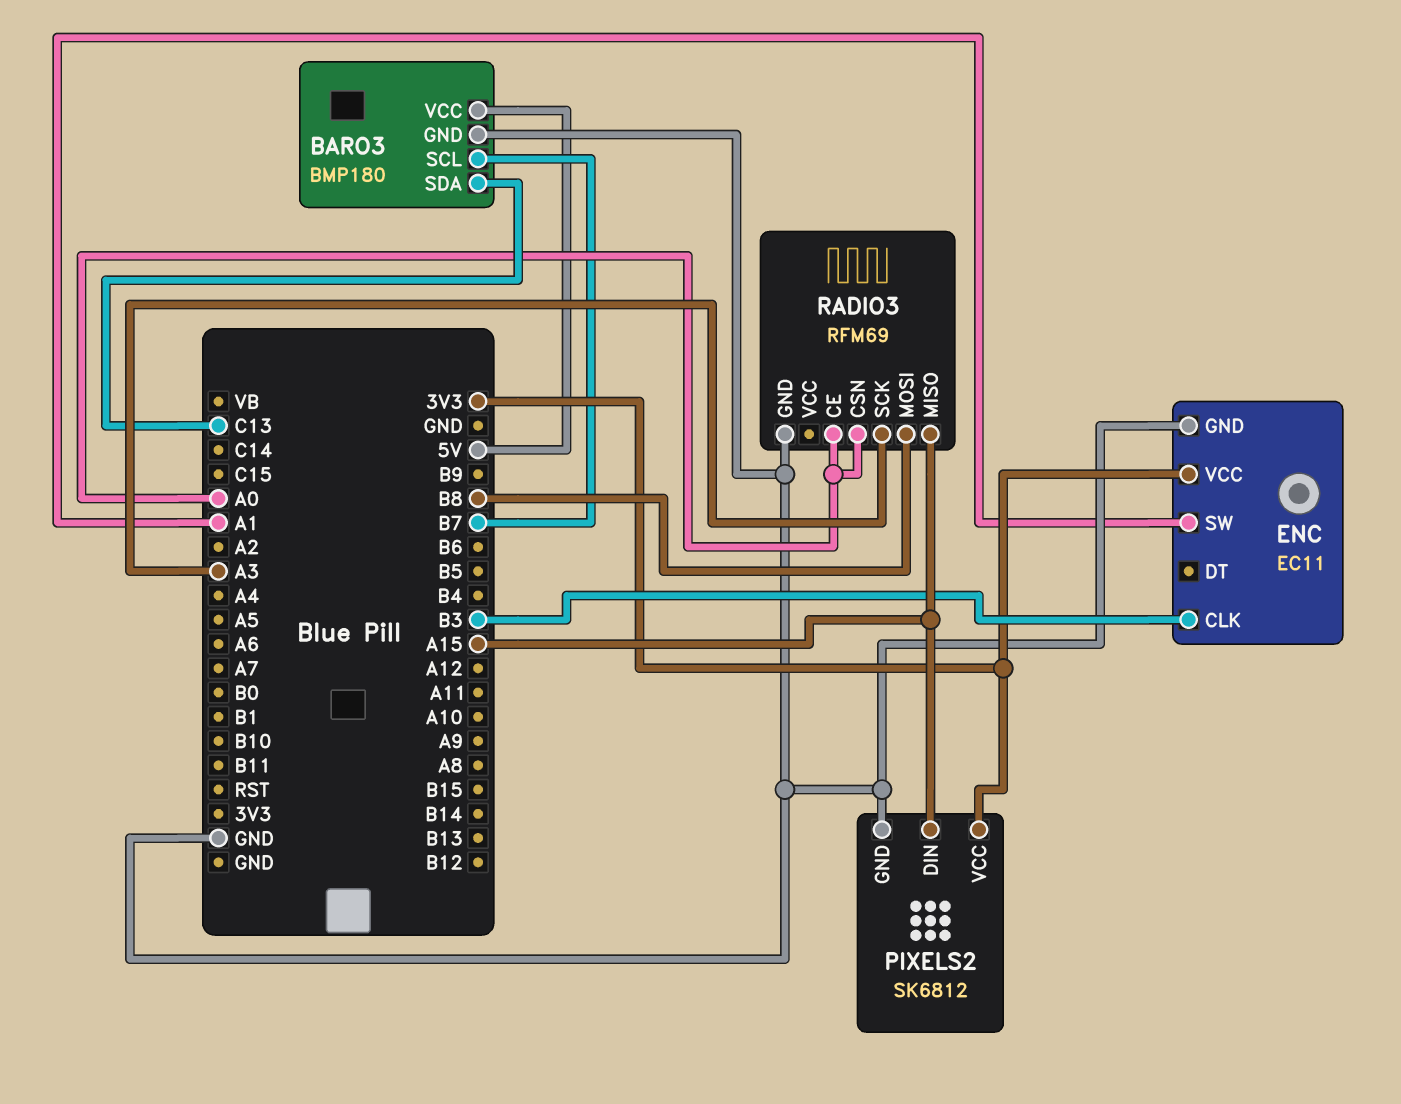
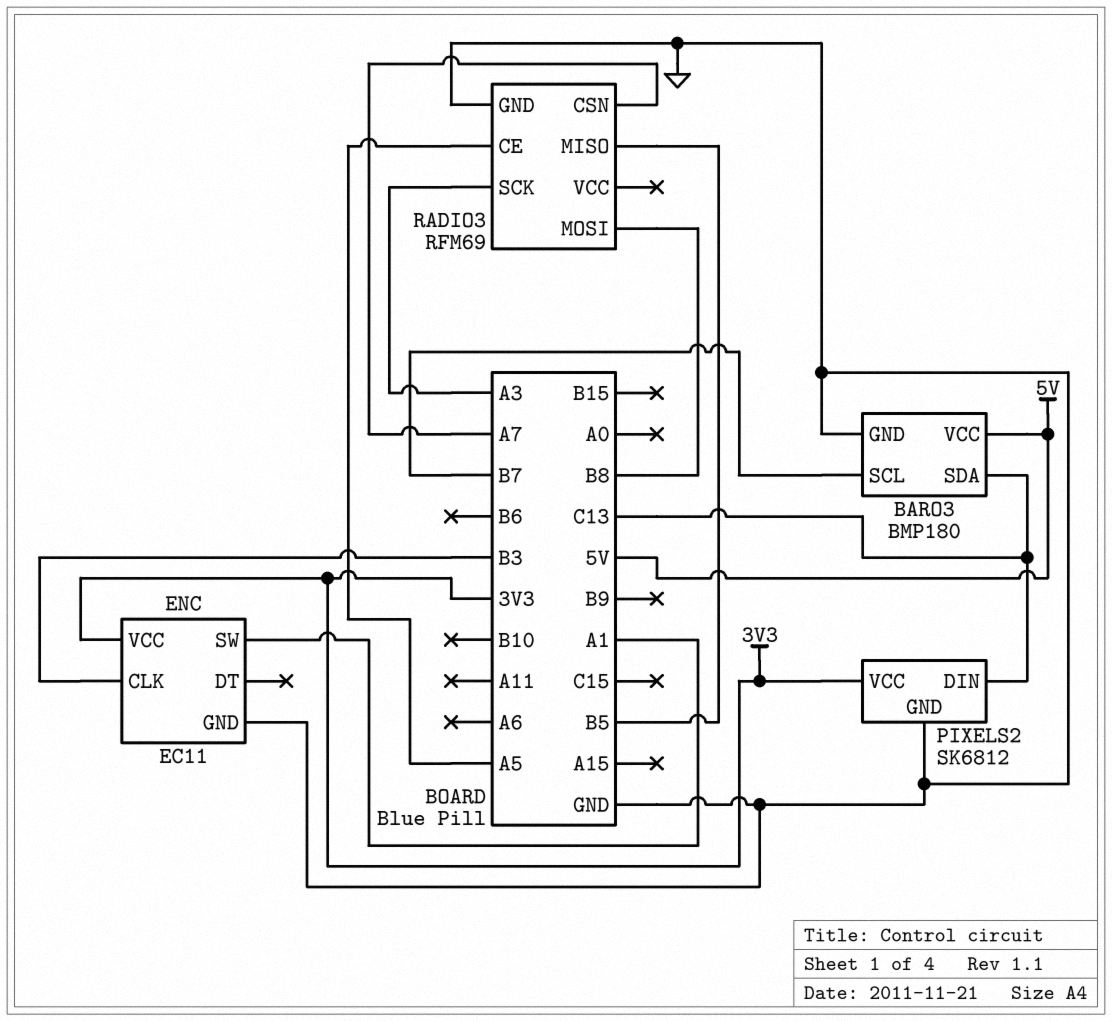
PIXELS2 pin DIN: A15 -> C13
RADIO3 pin CE: A0 -> A5
RADIO3 pin CSN: A0 -> A7
RADIO3 pin MISO: A15 -> B5

